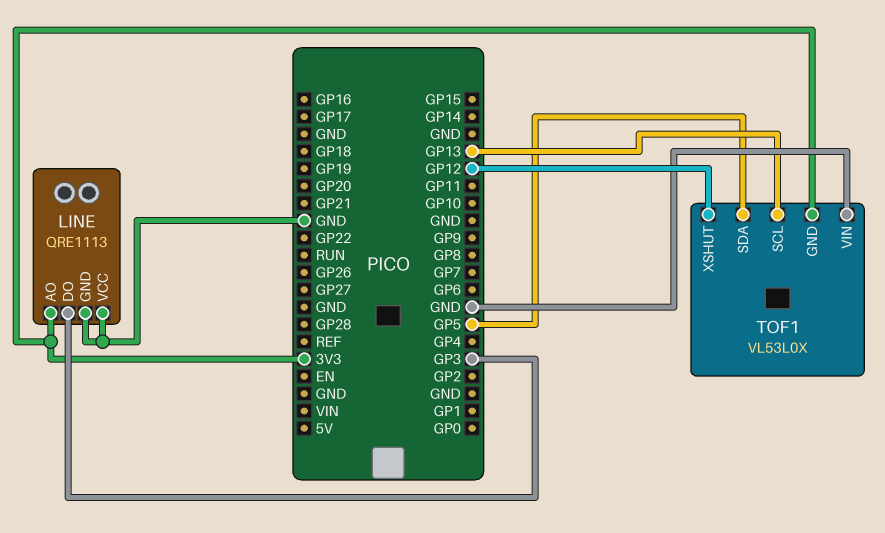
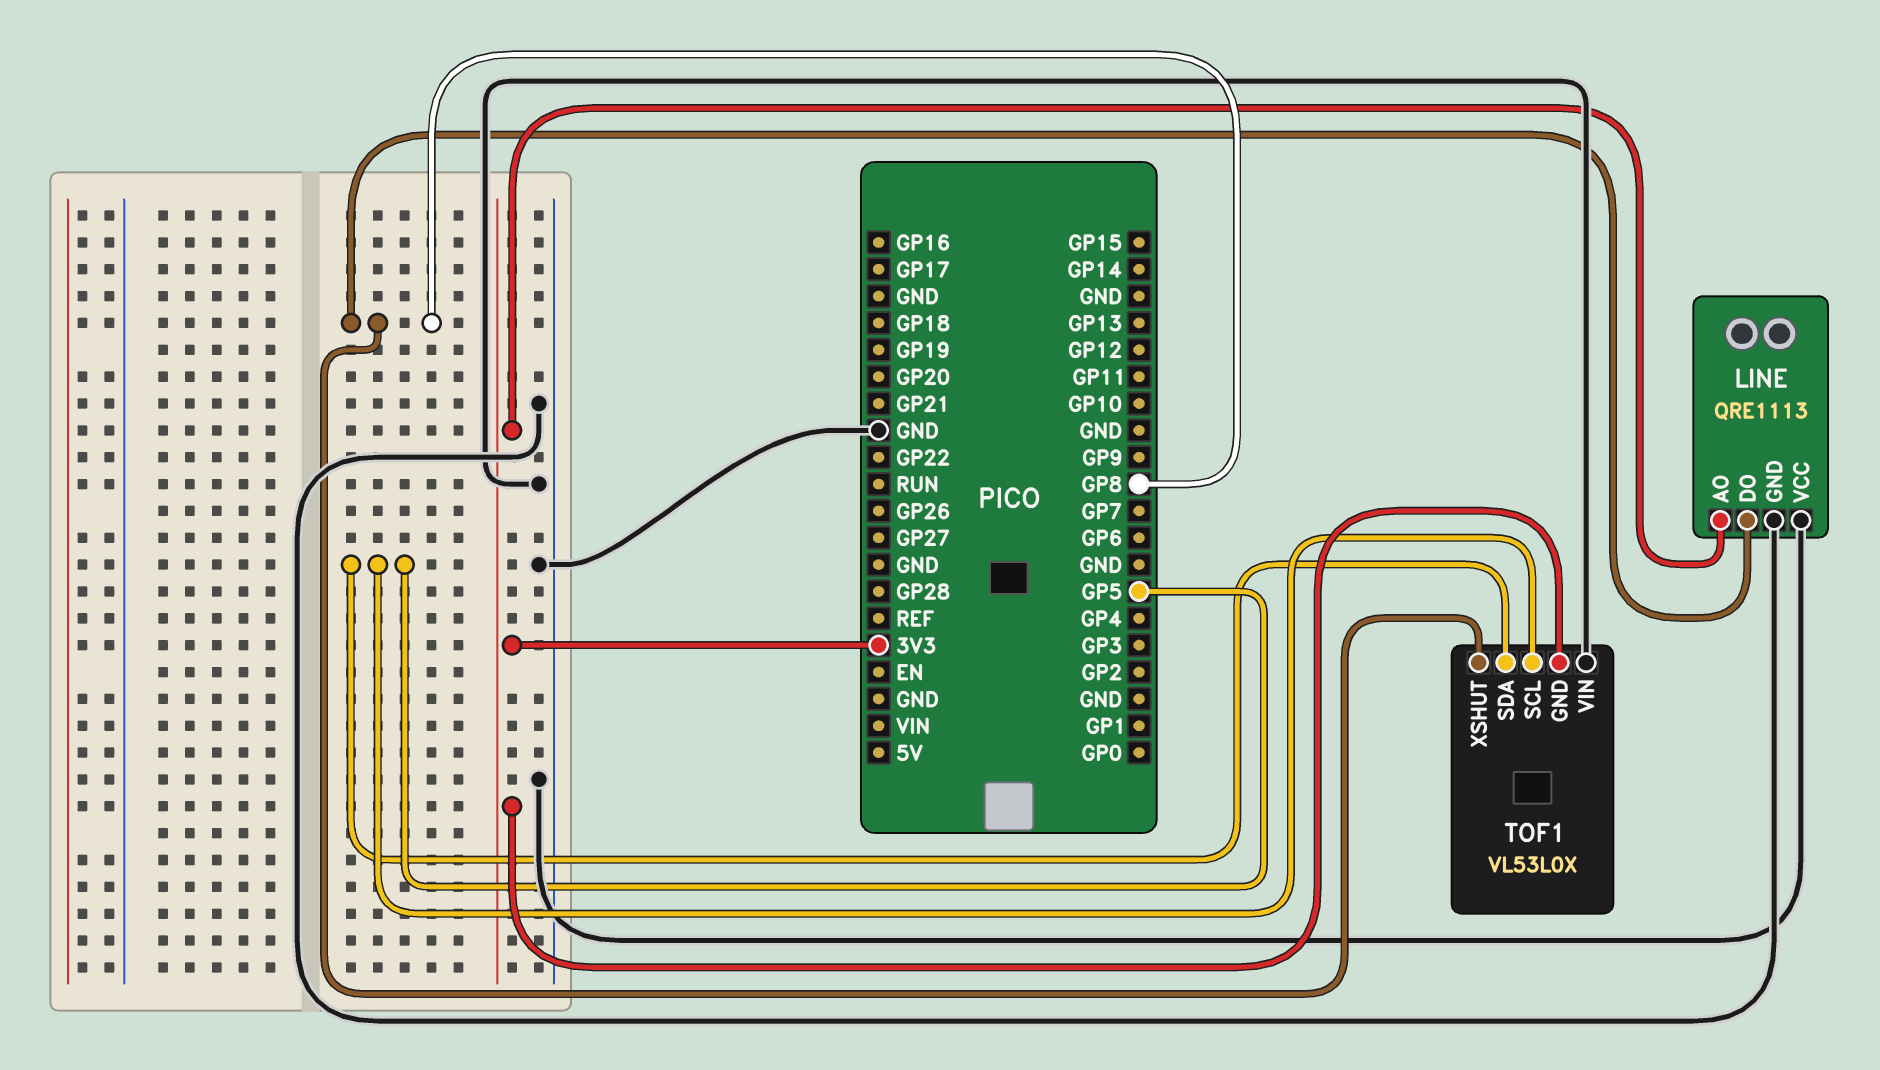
LINE pin DO: GP3 -> GP8
TOF1 pin SCL: GP13 -> GP5
TOF1 pin XSHUT: GP12 -> GP8

